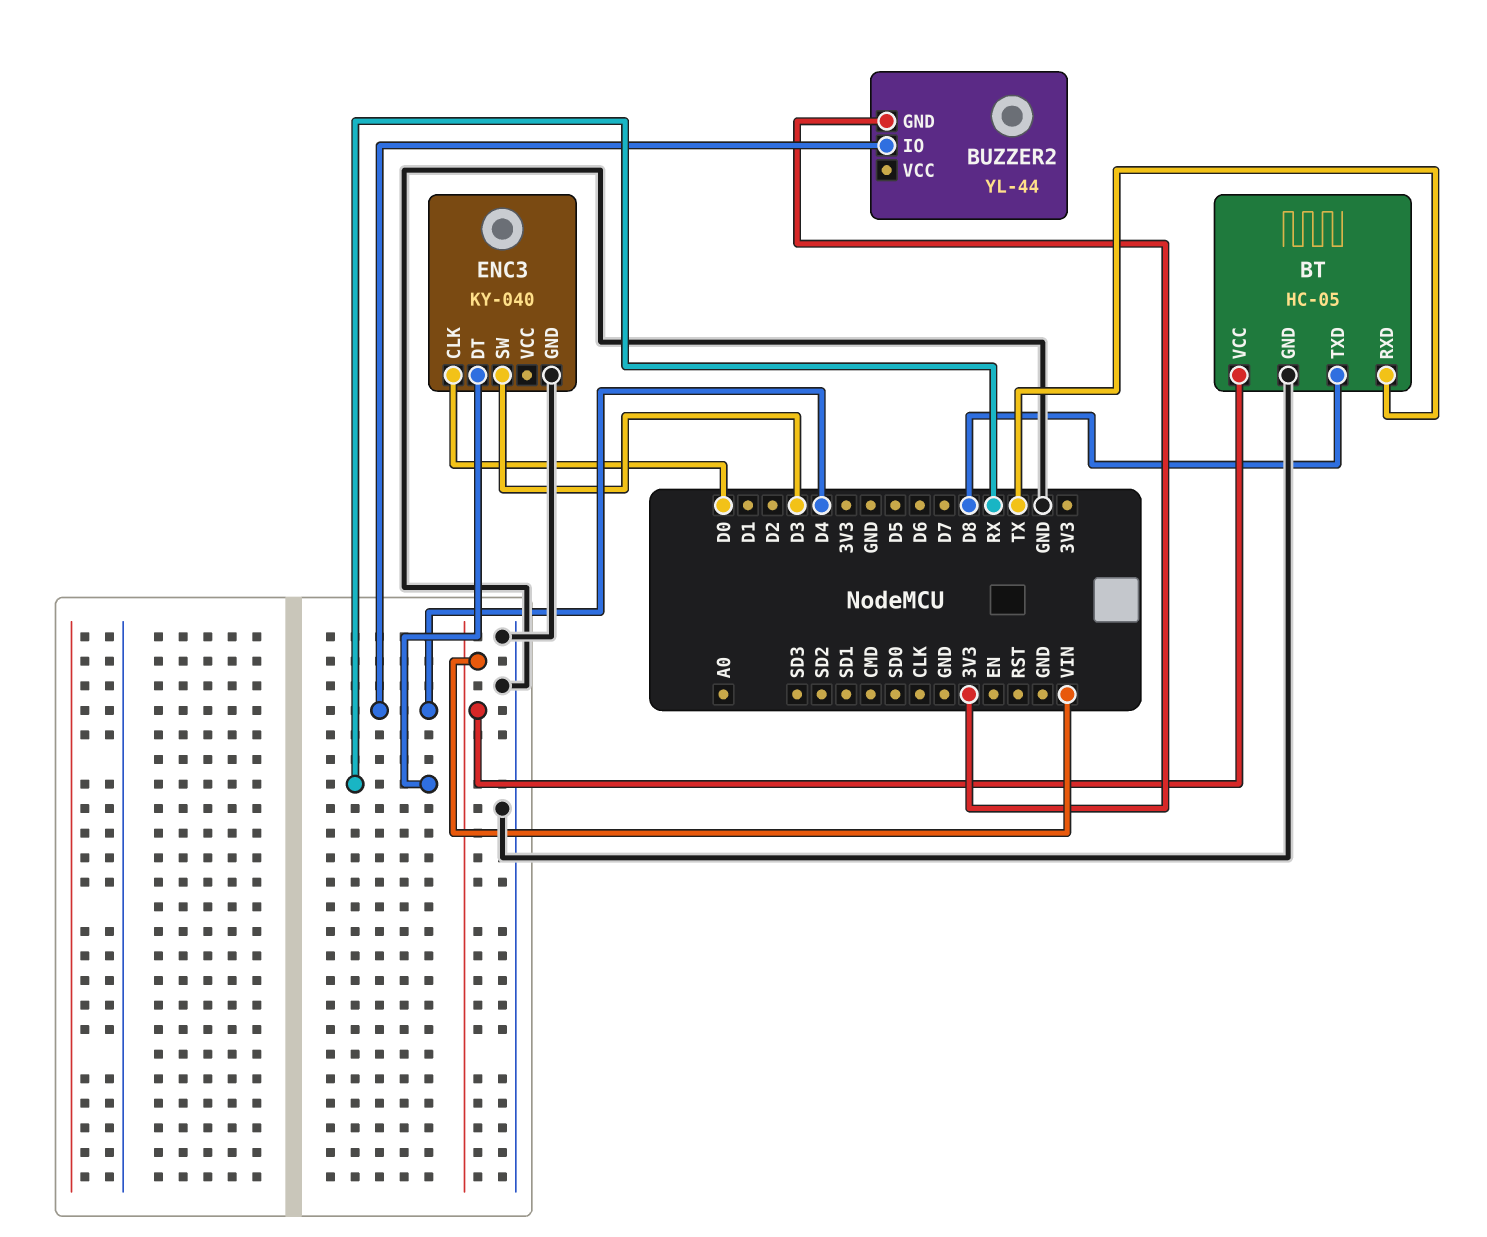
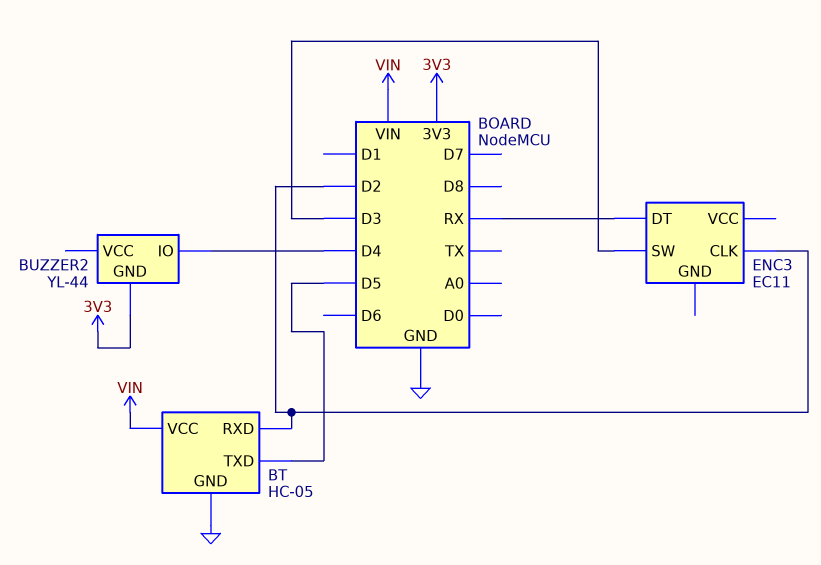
BT pin RXD: TX -> D2
BT pin TXD: D8 -> D5
ENC3: KY-040 -> EC11
ENC3 pin CLK: D0 -> D2
ENC3 pin GND: GND -> none

